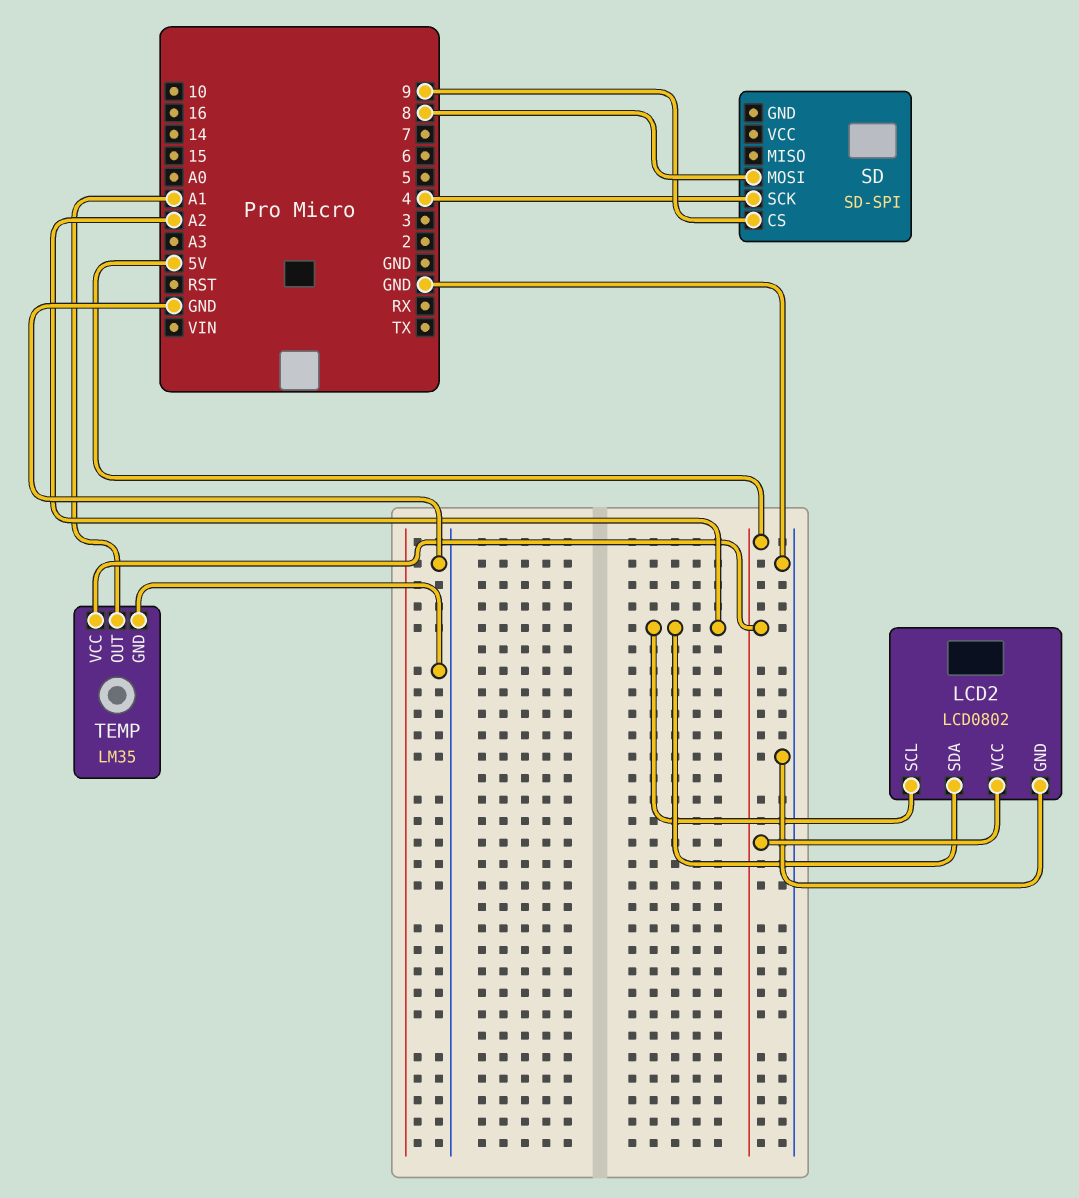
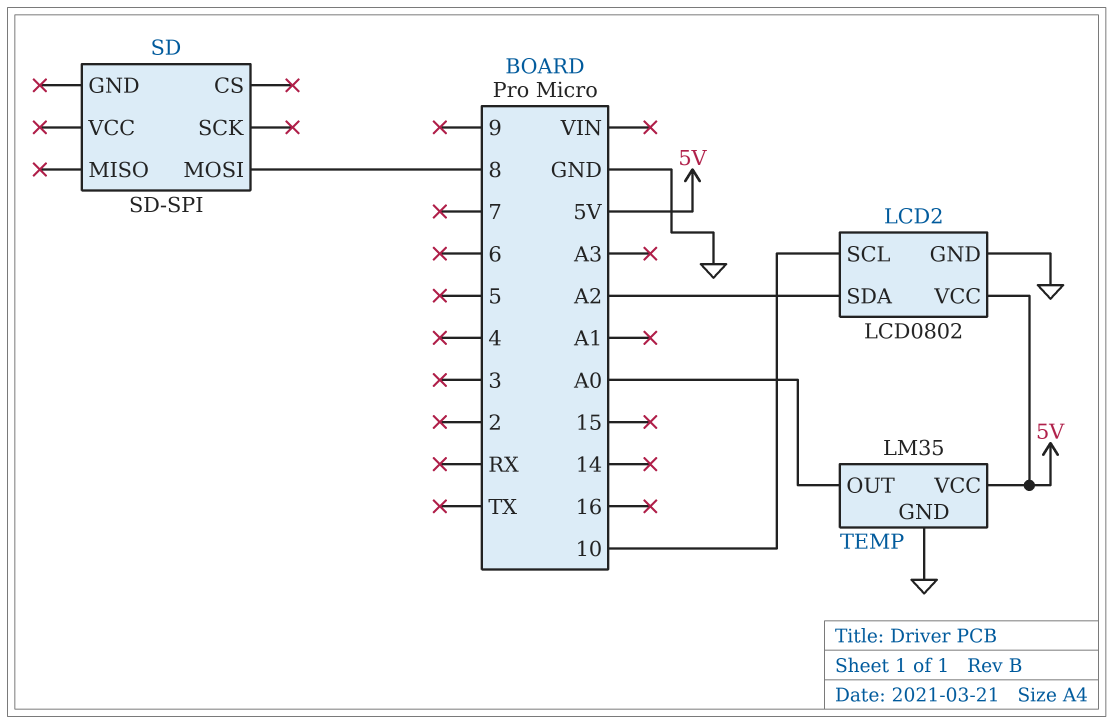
LCD2 pin SCL: A2 -> 10
SD pin CS: 9 -> none
SD pin SCK: 4 -> none
TEMP pin OUT: A1 -> A0

